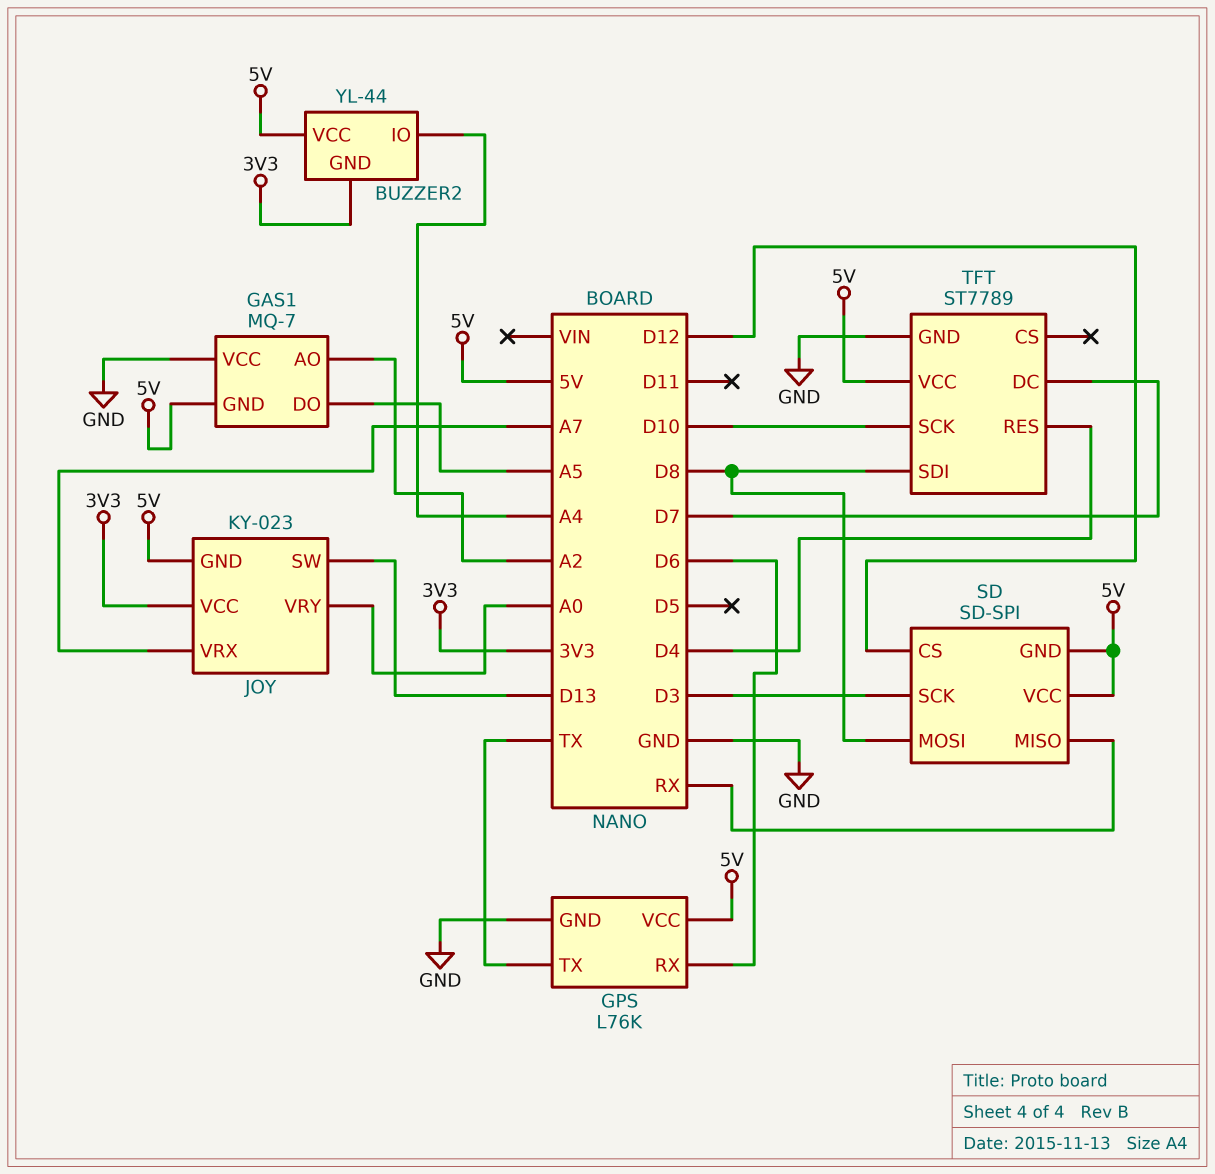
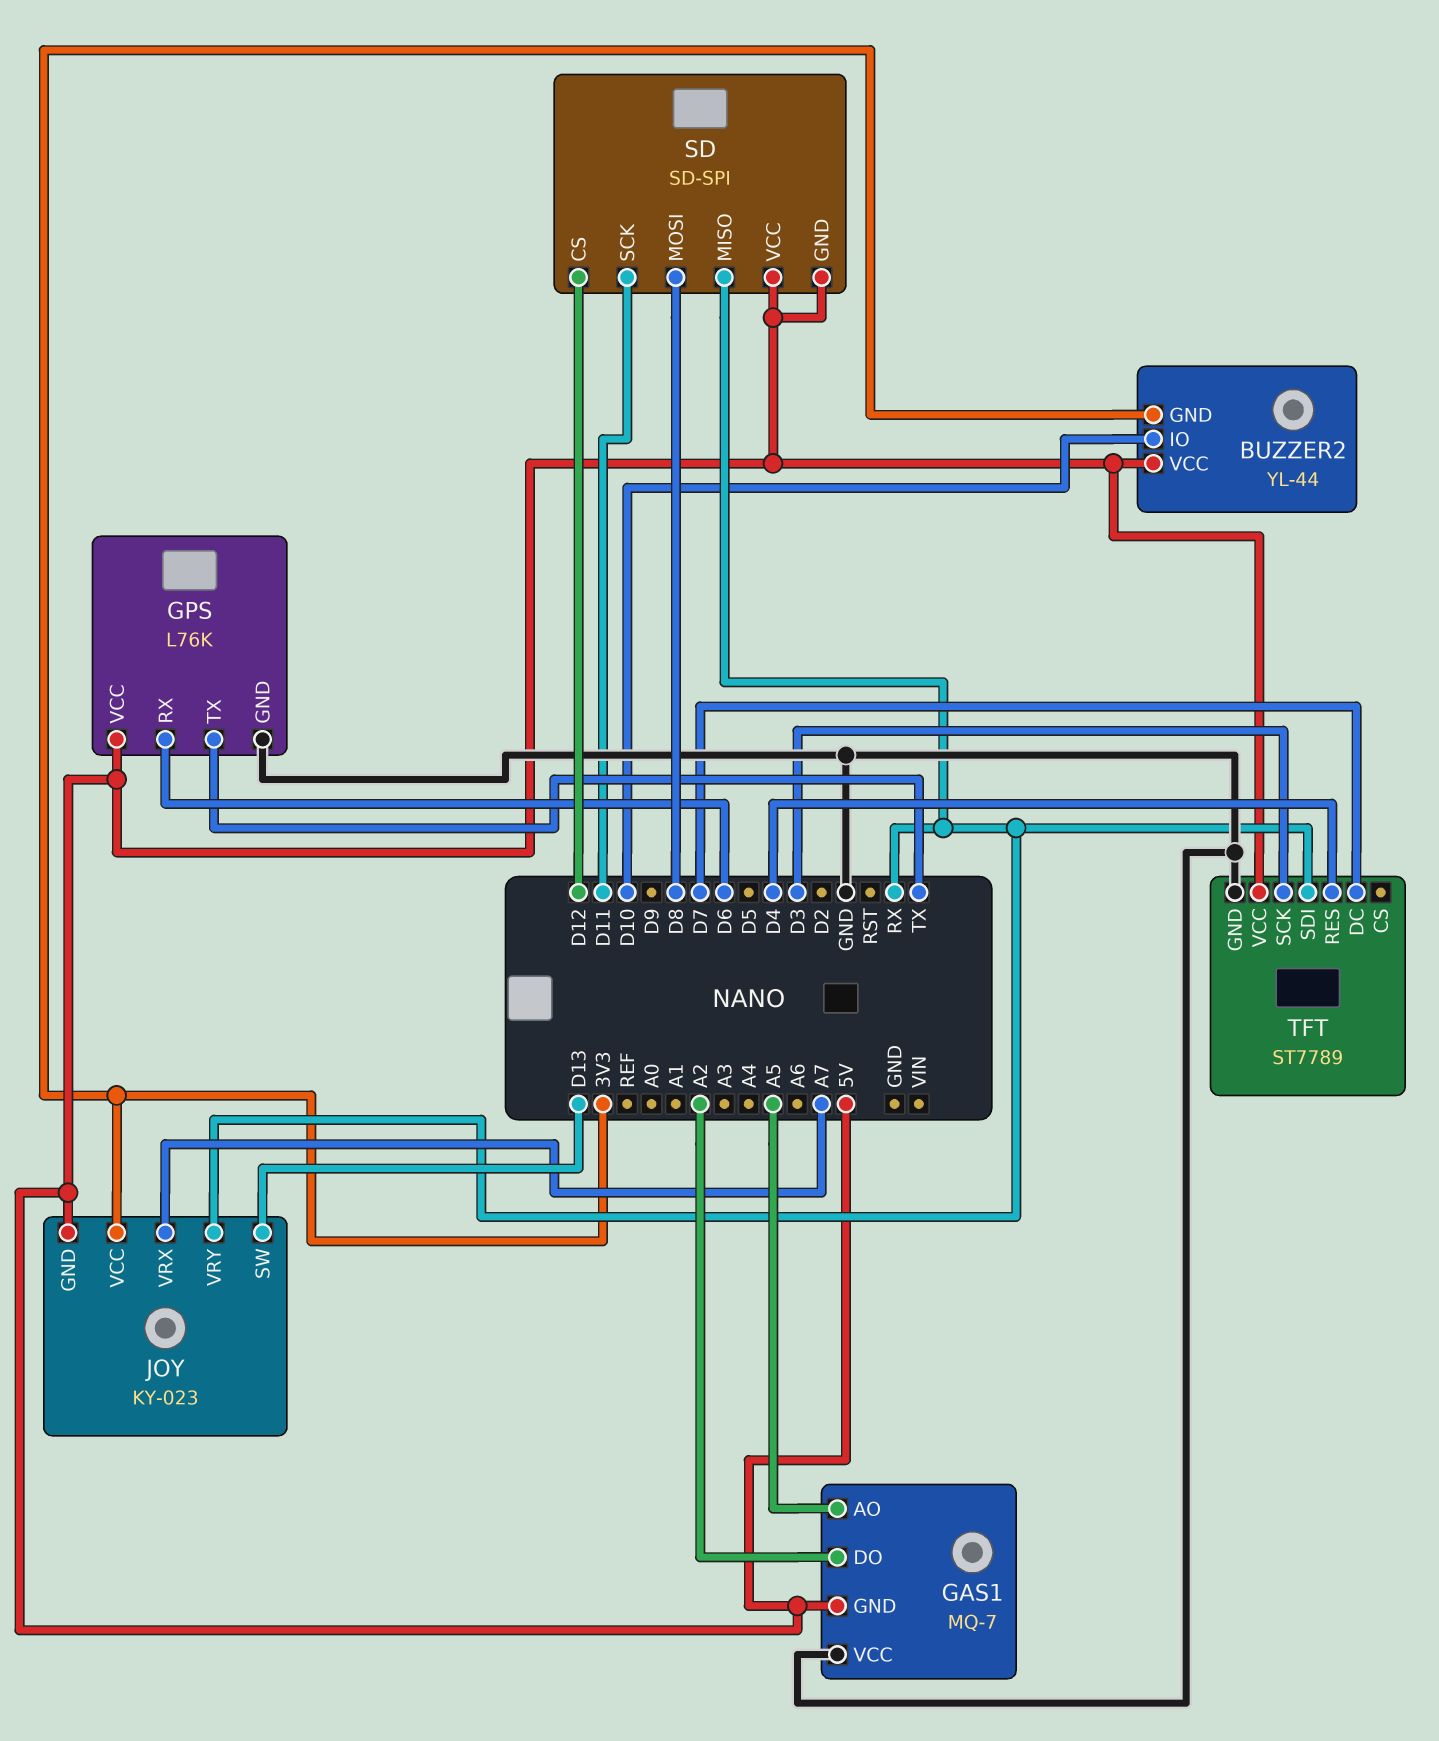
BUZZER2 pin IO: A4 -> D10
GAS1 pin AO: A2 -> A5
GAS1 pin DO: A5 -> A2
JOY pin VRY: A0 -> RX
SD pin SCK: D3 -> D11
TFT pin SCK: D10 -> D3
TFT pin SDI: D8 -> RX

